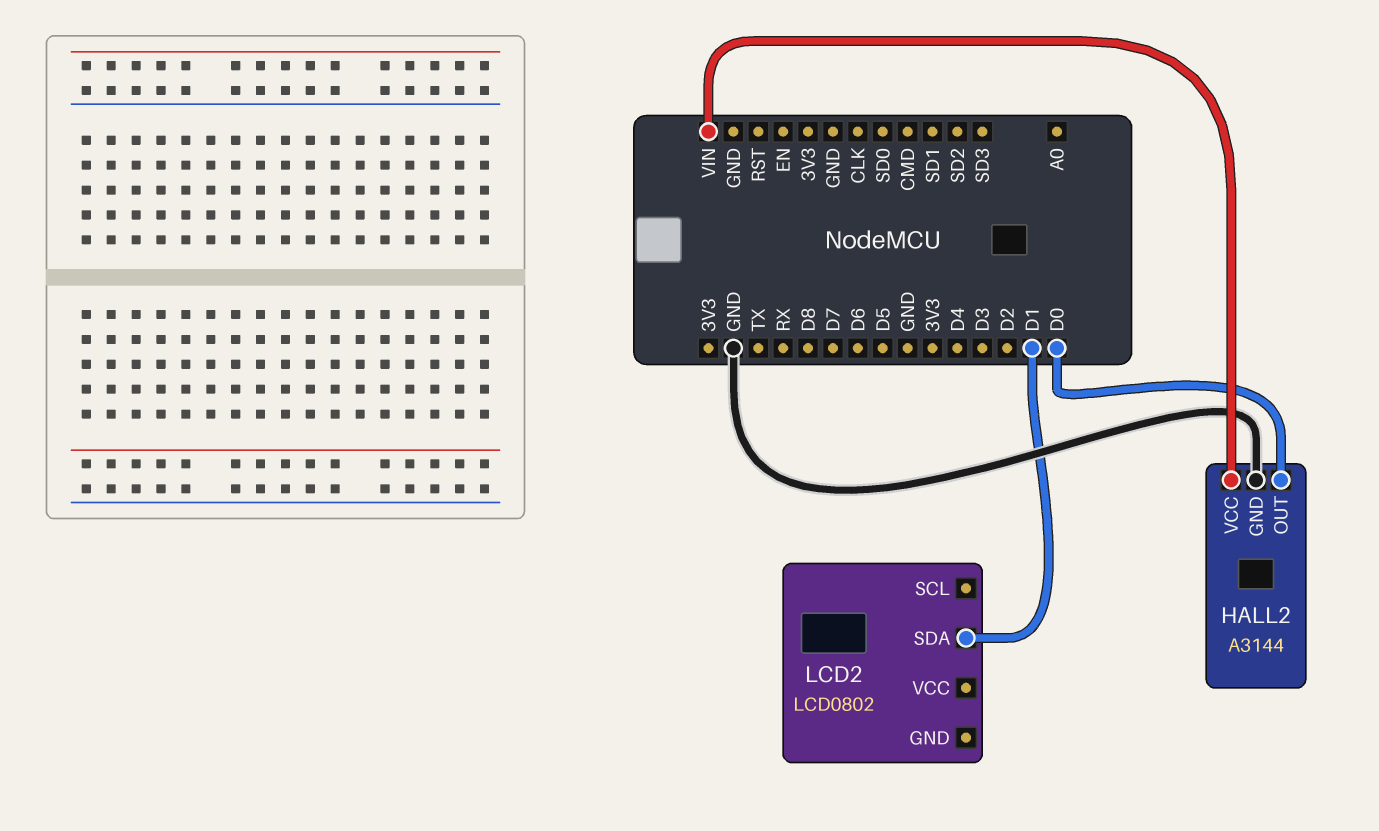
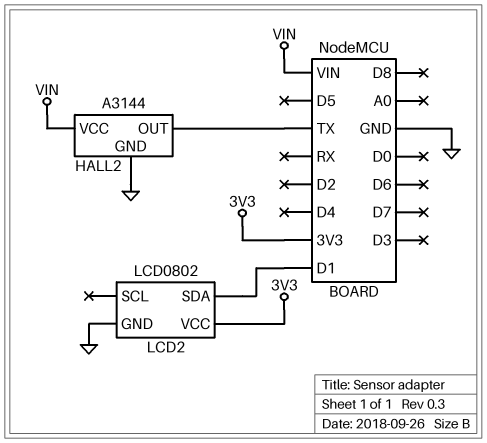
HALL2 pin OUT: D0 -> TX
LCD2 pin GND: none -> GND
LCD2 pin VCC: none -> 3V3

